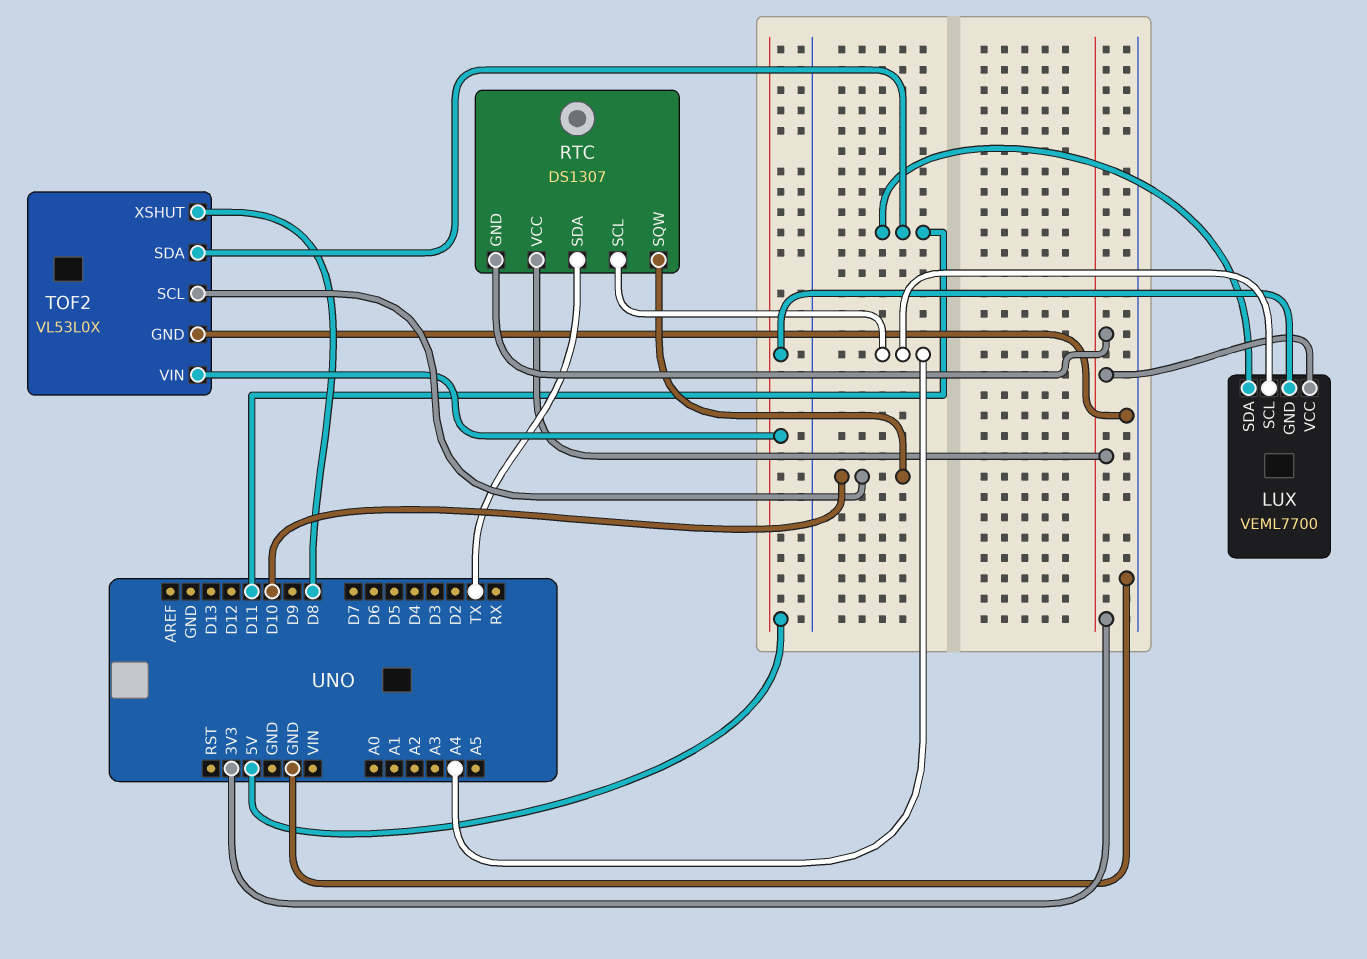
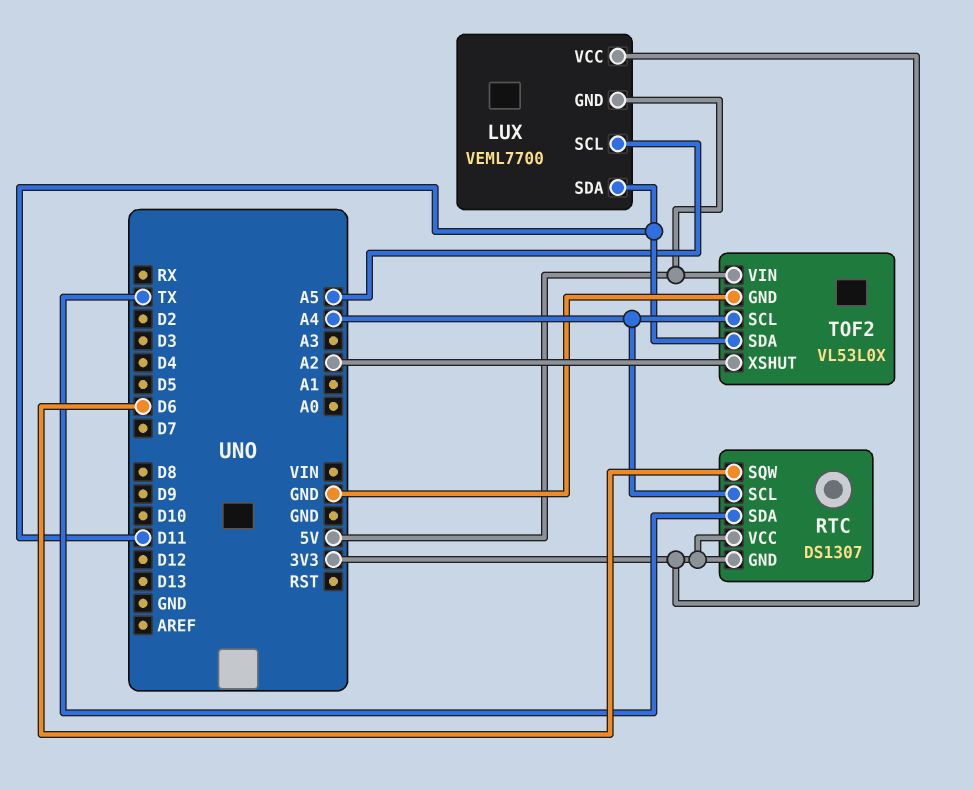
LUX pin SCL: A4 -> A5
RTC pin SQW: D10 -> D6
TOF2 pin SCL: D10 -> A4
TOF2 pin XSHUT: D8 -> A2

